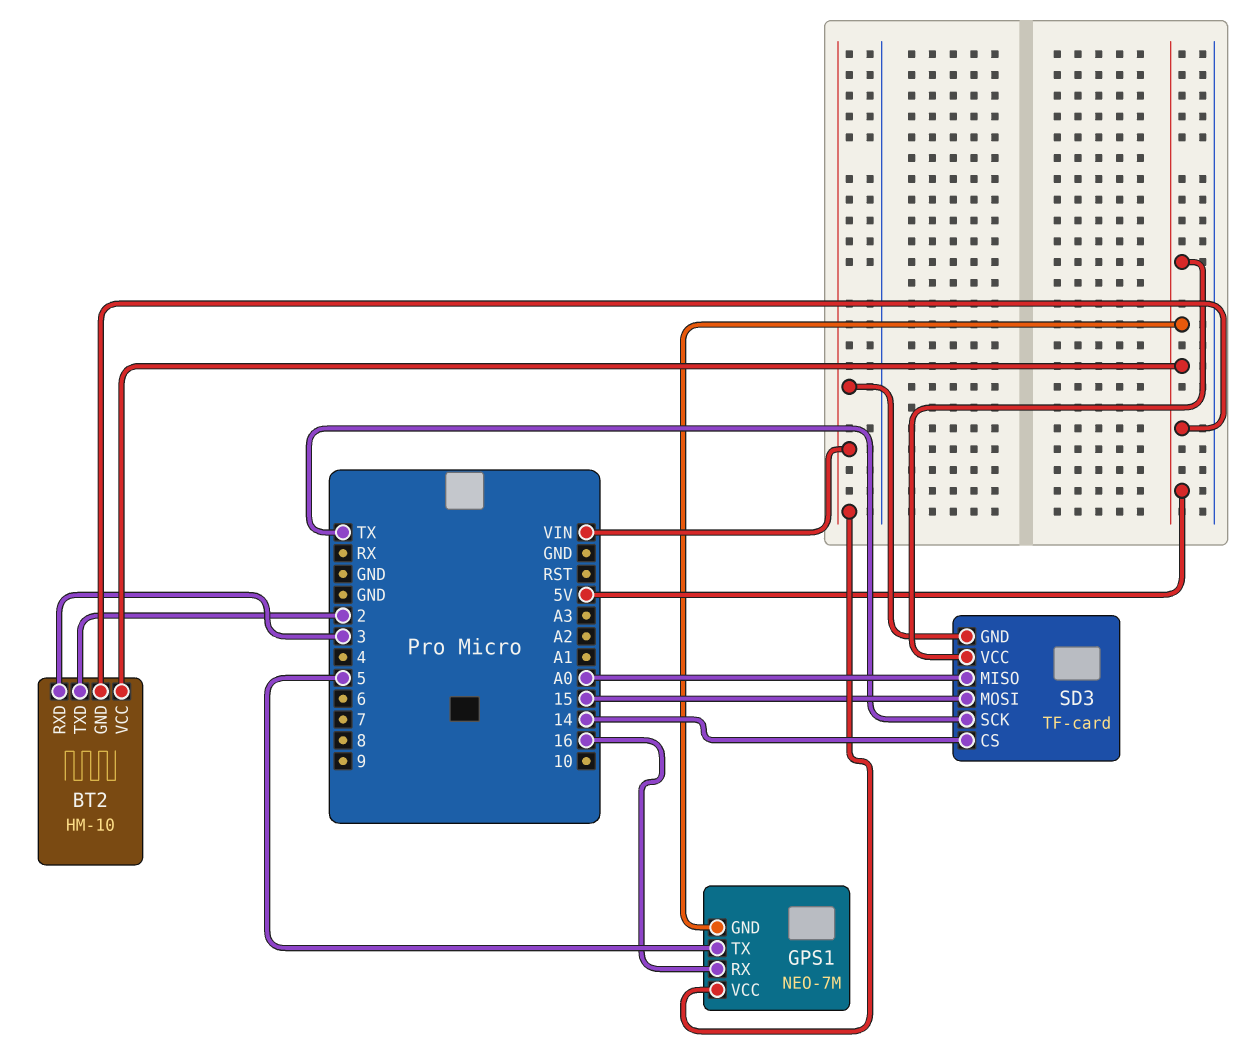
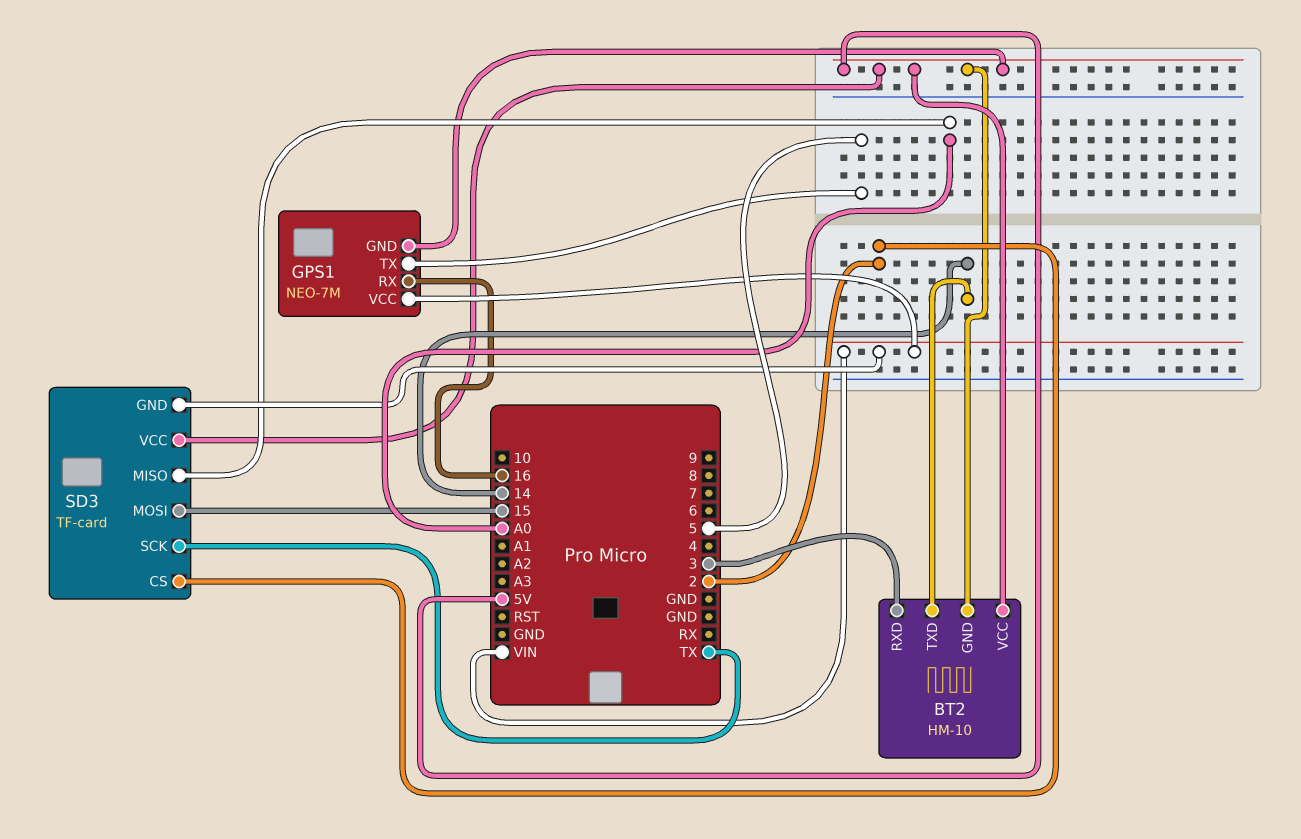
BT2 pin TXD: 2 -> 14
SD3 pin CS: 14 -> 2

